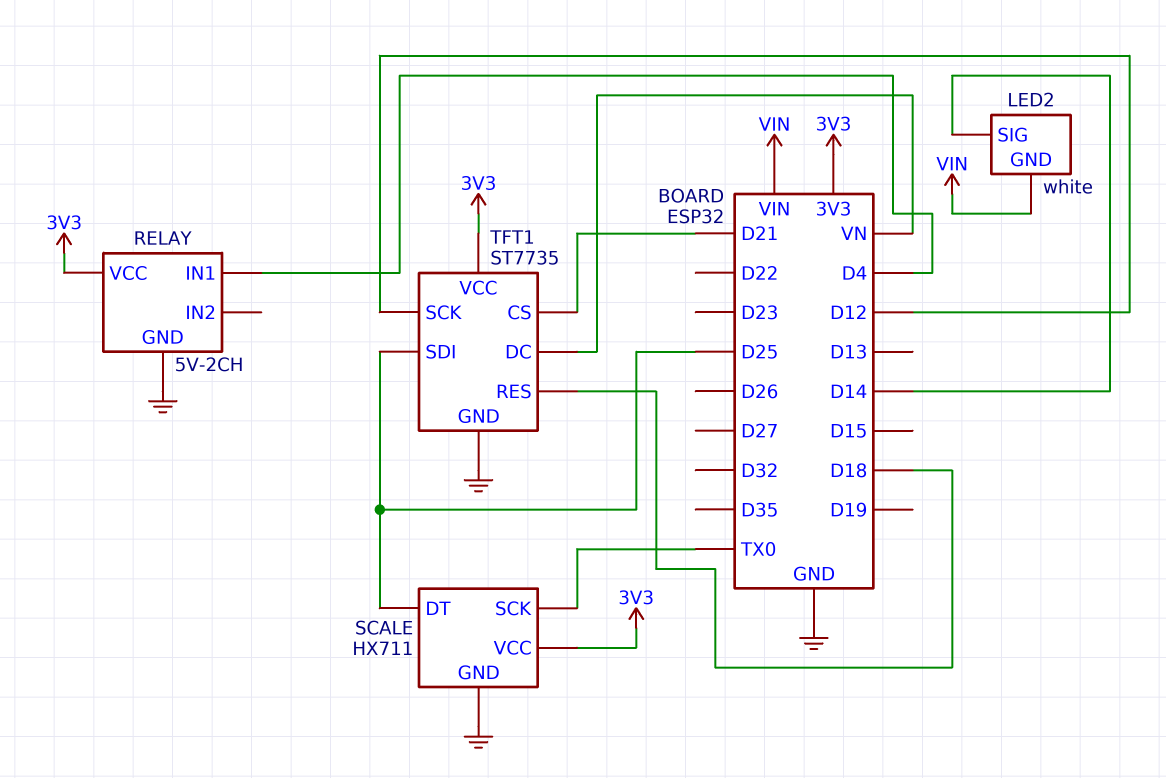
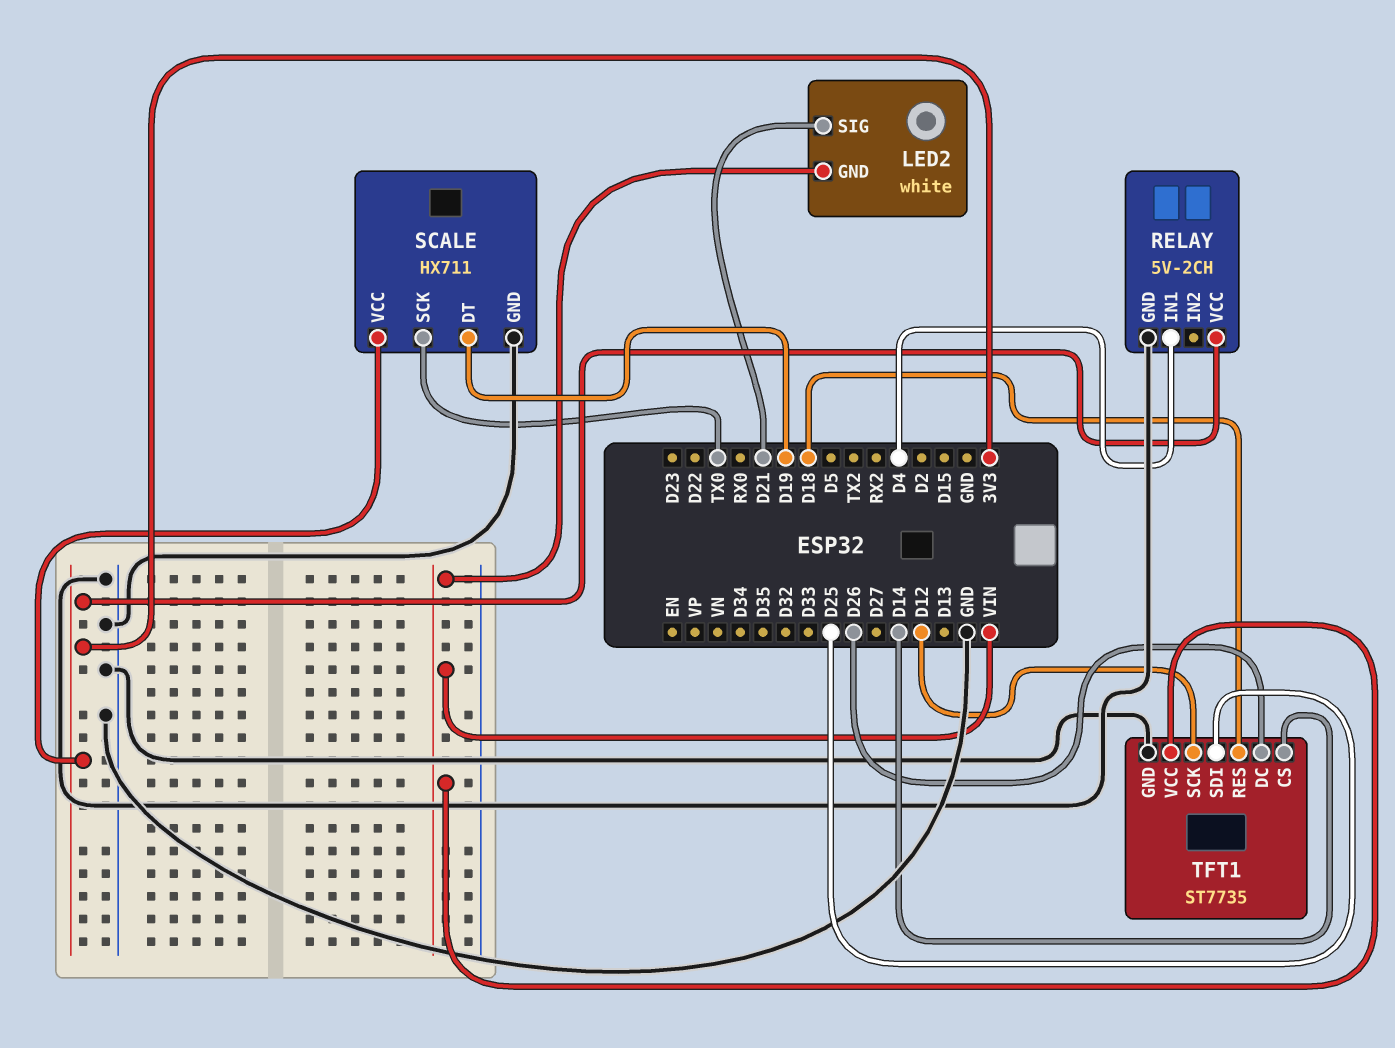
LED2 pin SIG: D14 -> D21
SCALE pin DT: D25 -> D19
TFT1 pin CS: D21 -> D14
TFT1 pin DC: VN -> D26
TFT1 pin VCC: 3V3 -> VIN

